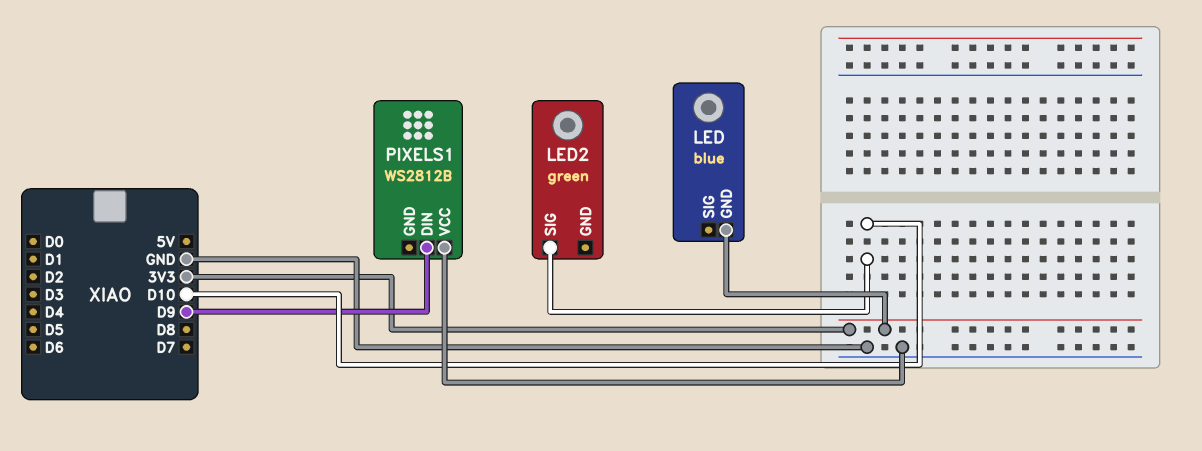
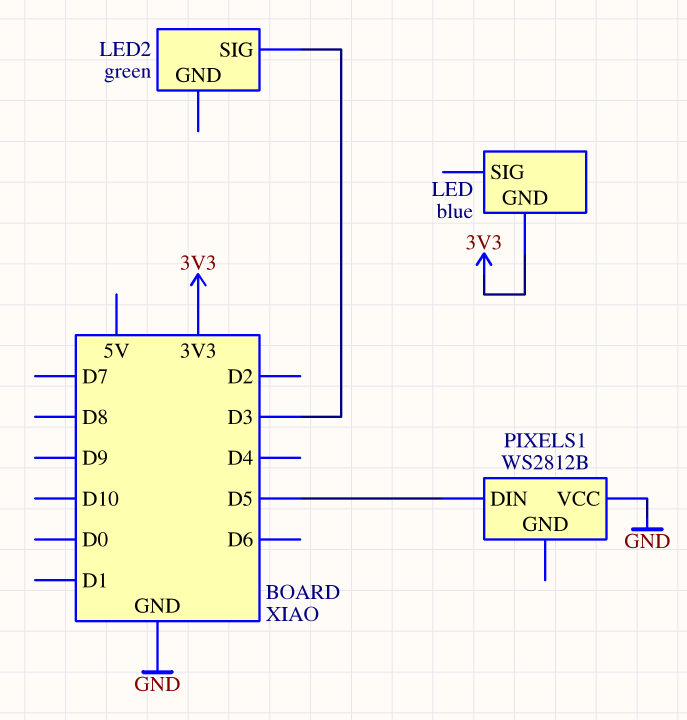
LED2 pin SIG: D10 -> D3
PIXELS1 pin DIN: D9 -> D5

